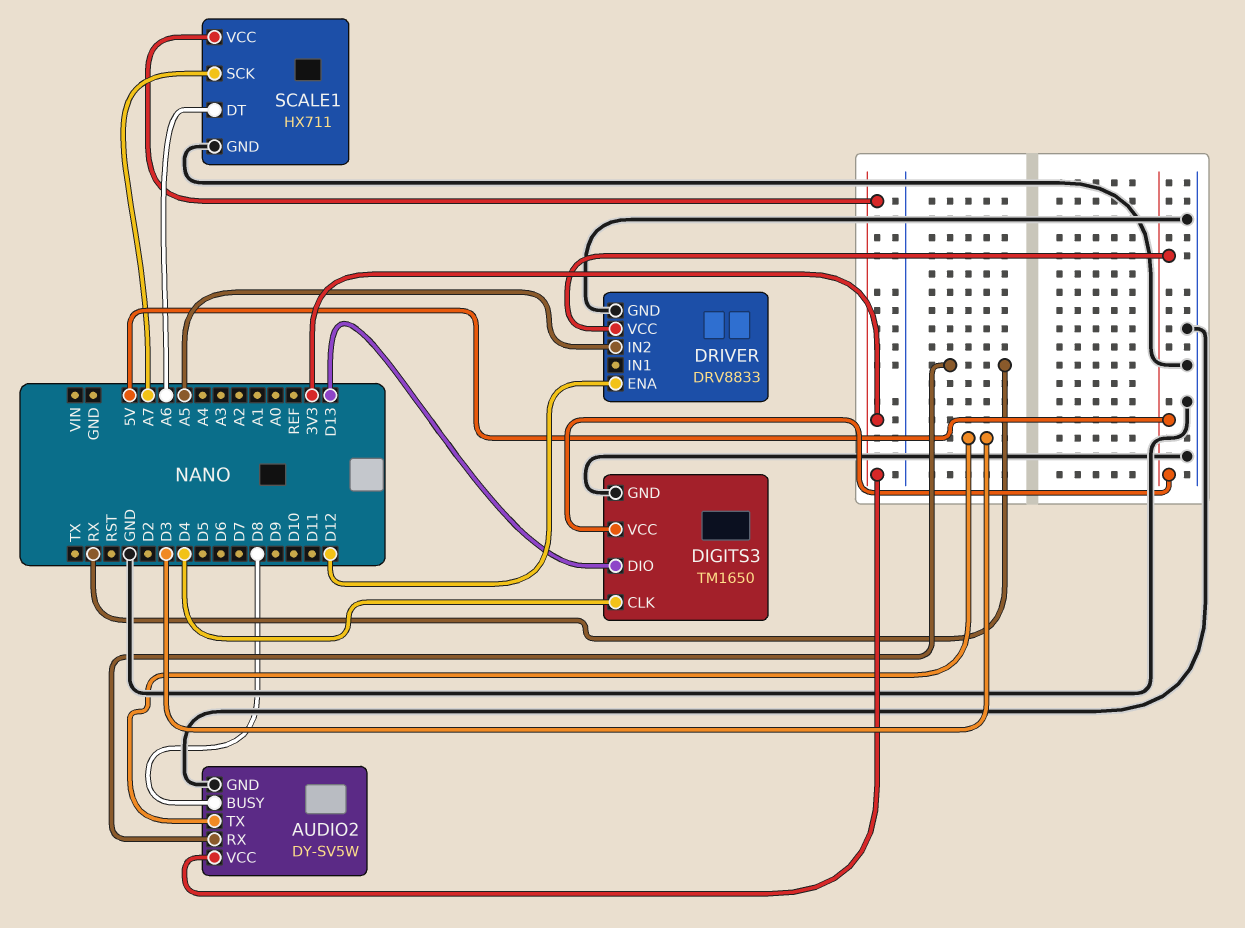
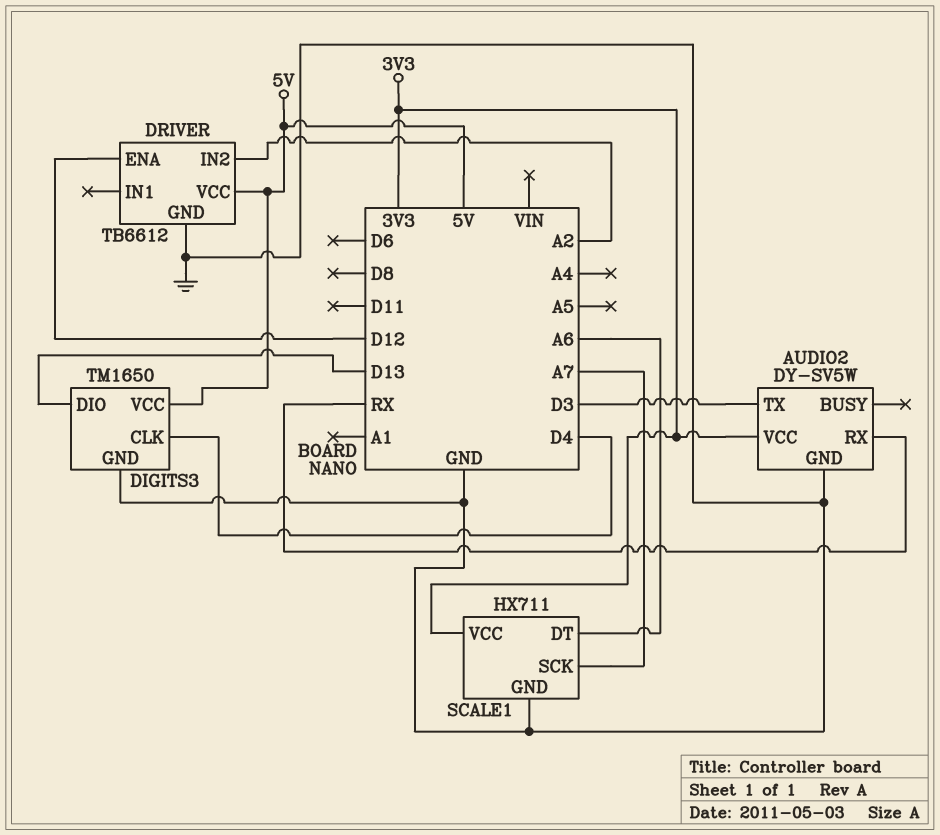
AUDIO2 pin BUSY: D8 -> none
DRIVER: DRV8833 -> TB6612
DRIVER pin IN2: A5 -> A2

